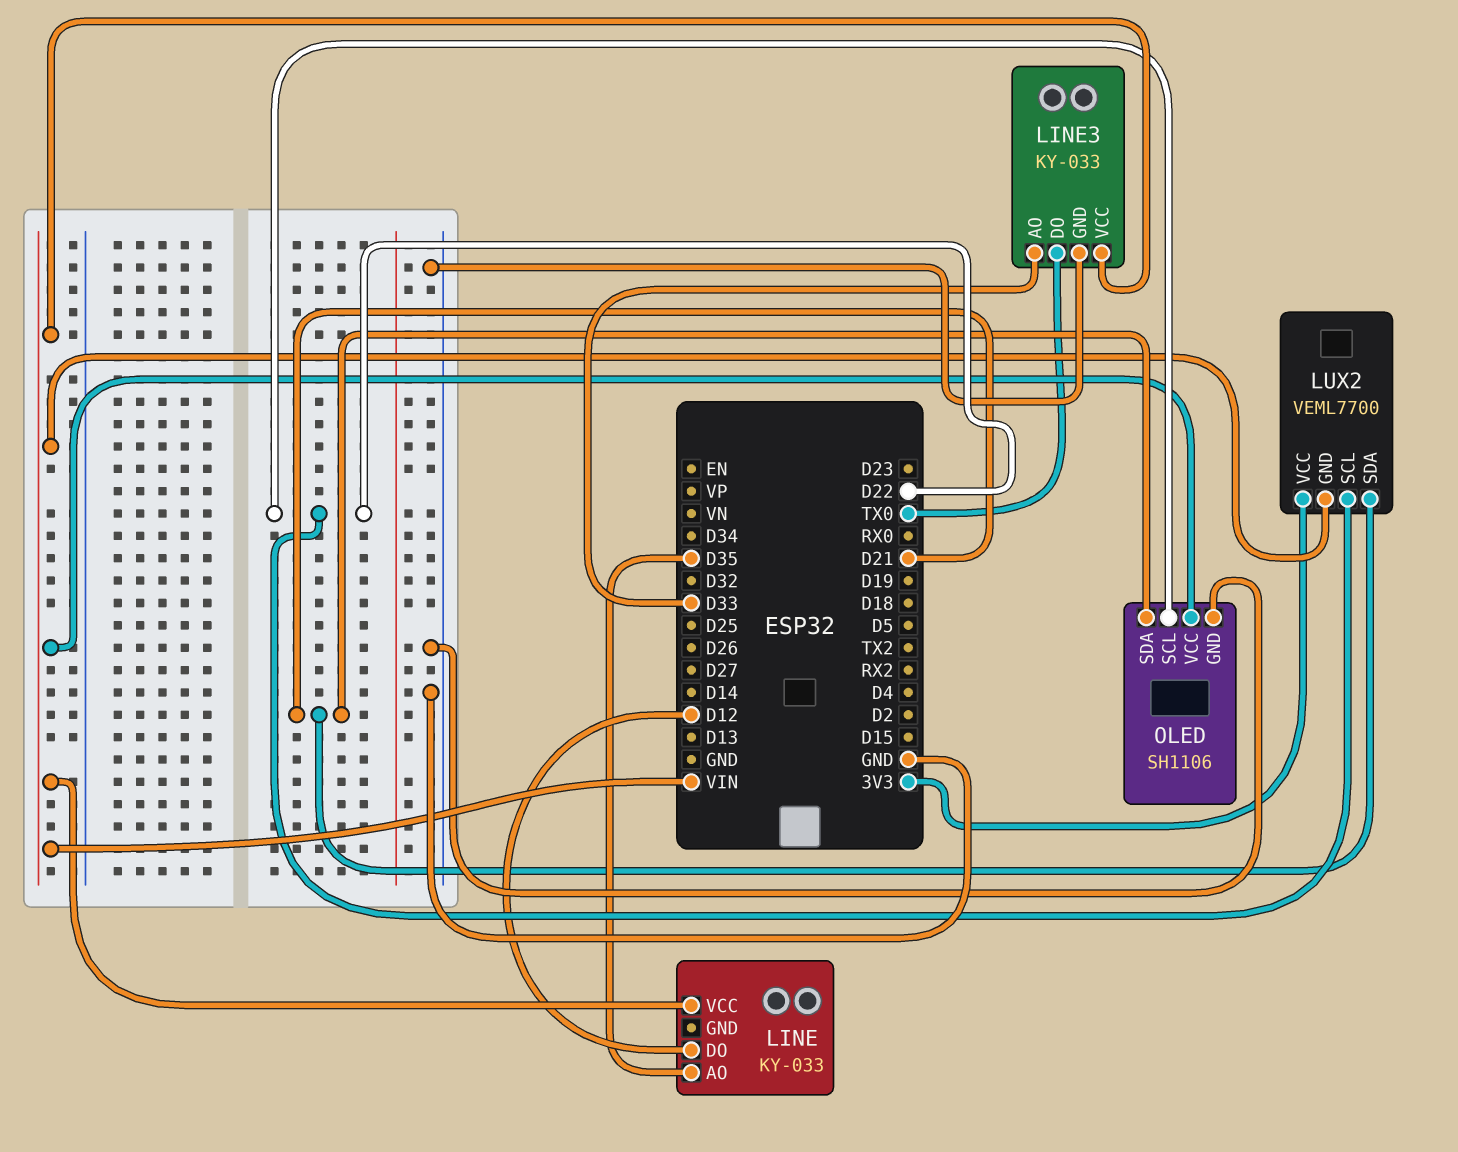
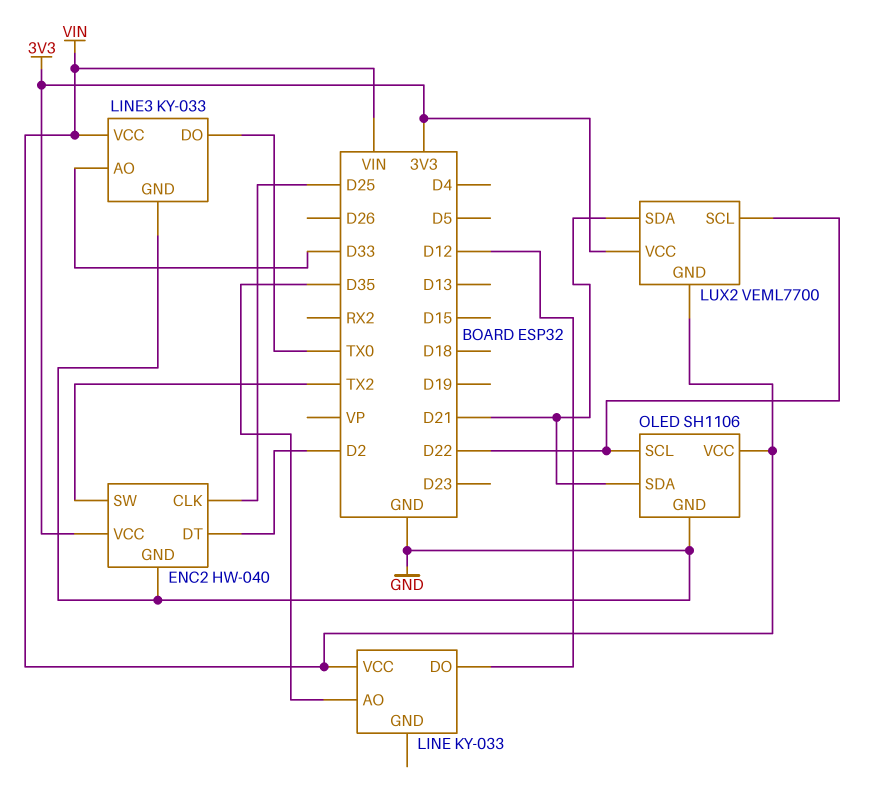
ENC2: none -> HW-040
ENC2 pin CLK: none -> D25
ENC2 pin DT: none -> D2
ENC2 pin GND: none -> GND
ENC2 pin SW: none -> TX2
ENC2 pin VCC: none -> 3V3

